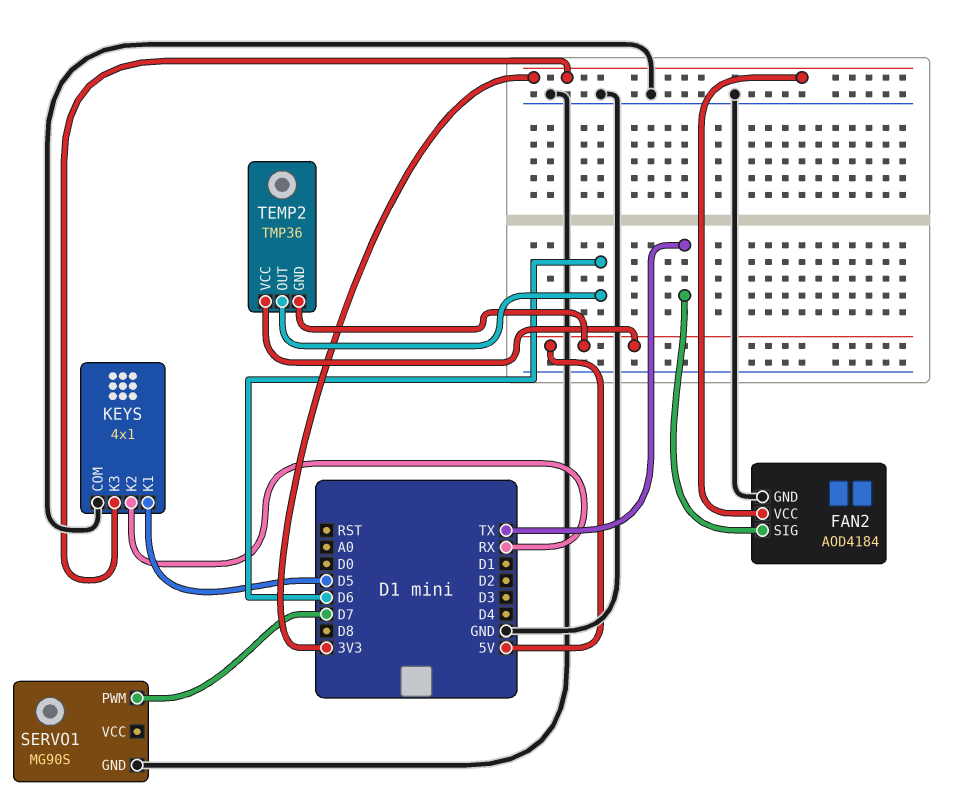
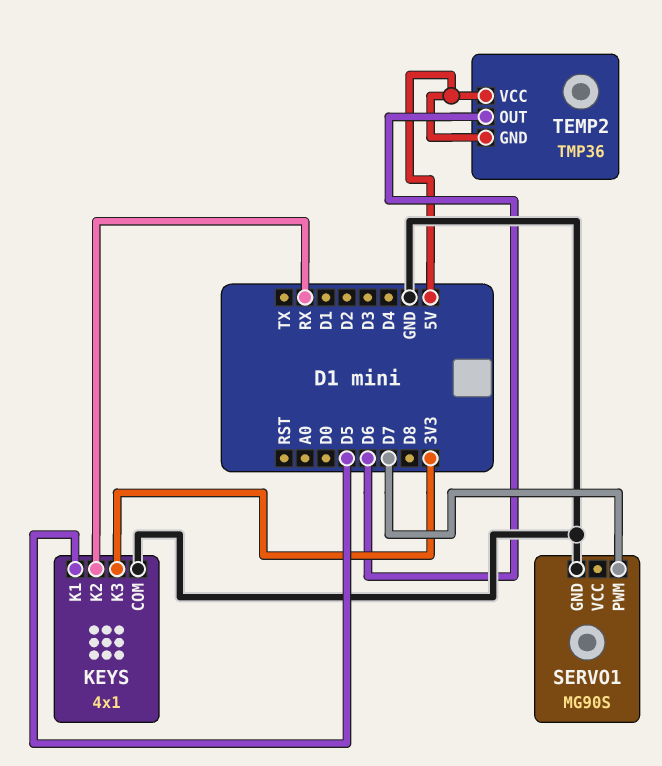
FAN2: AOD4184 -> none
FAN2 pin GND: GND -> none
FAN2 pin SIG: TX -> none
FAN2 pin VCC: 3V3 -> none

